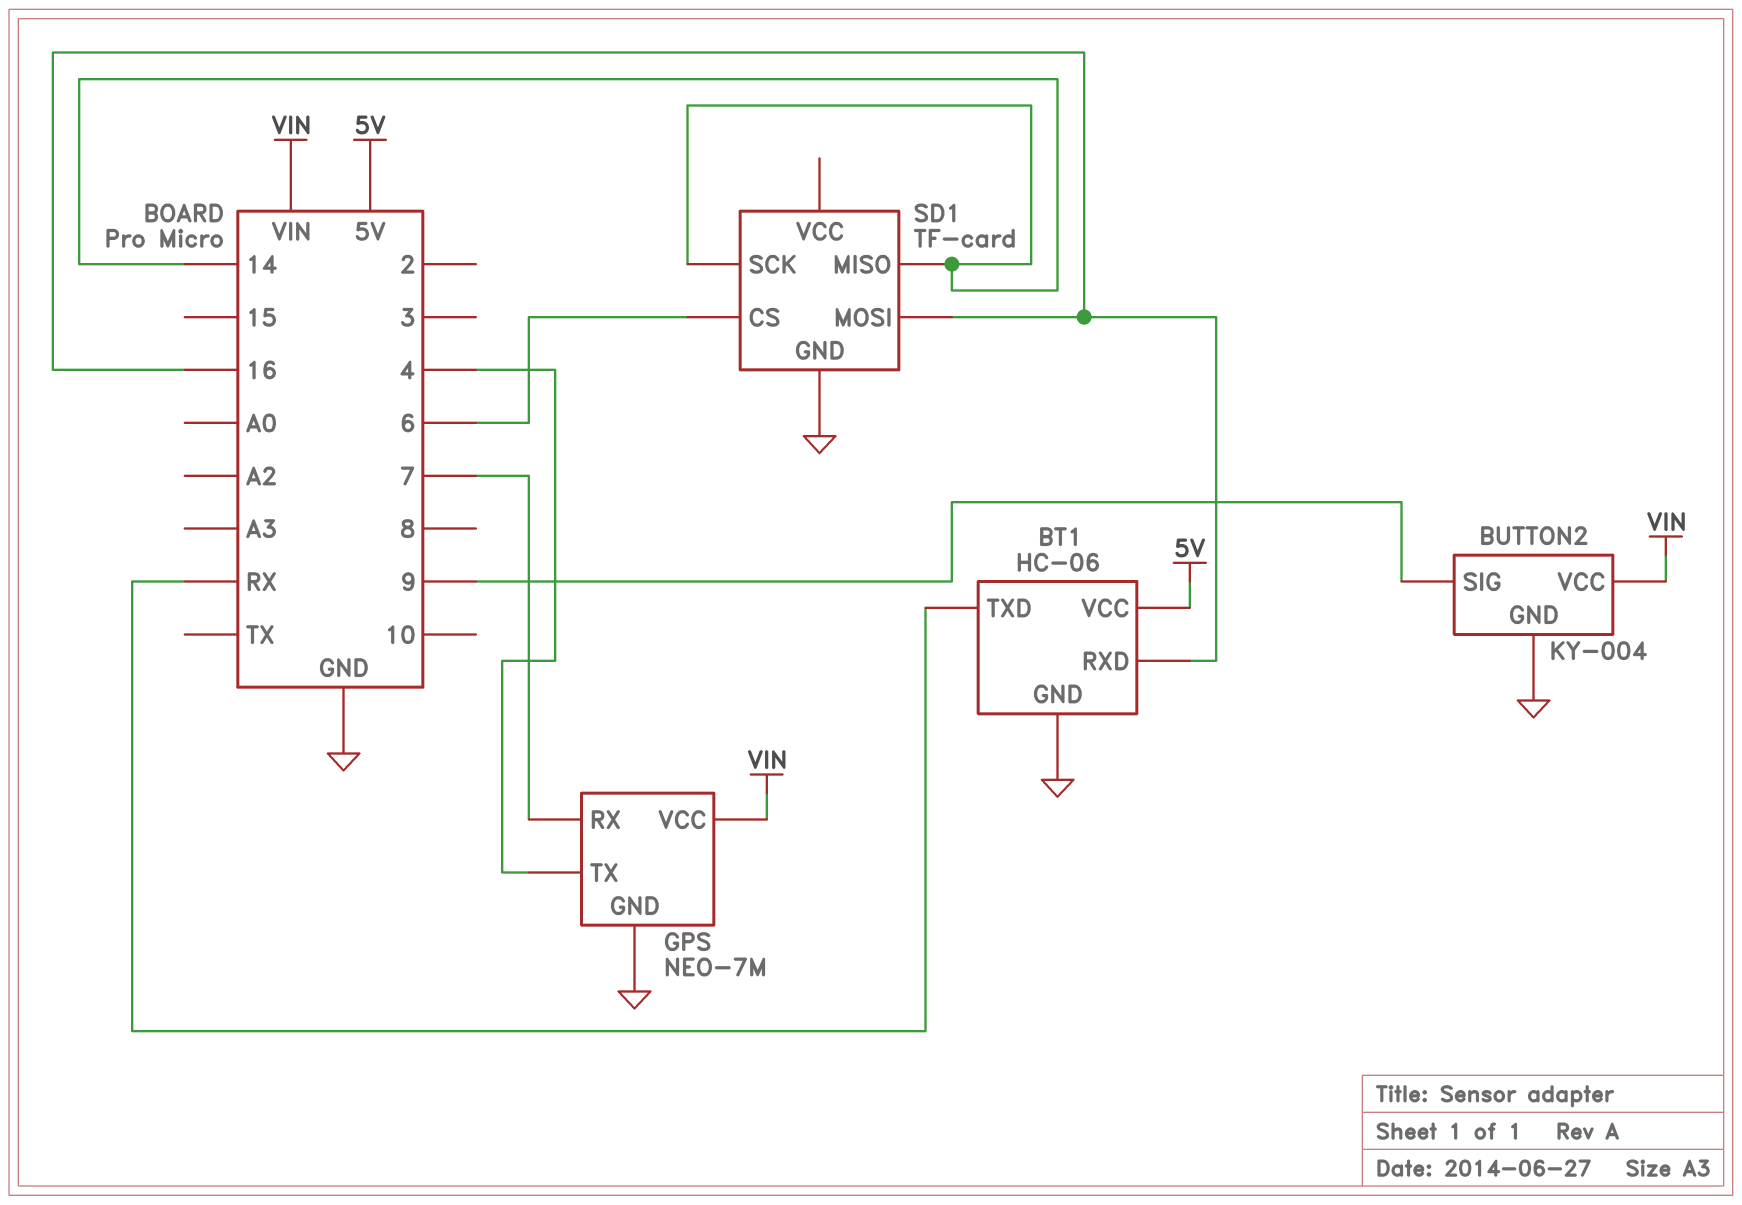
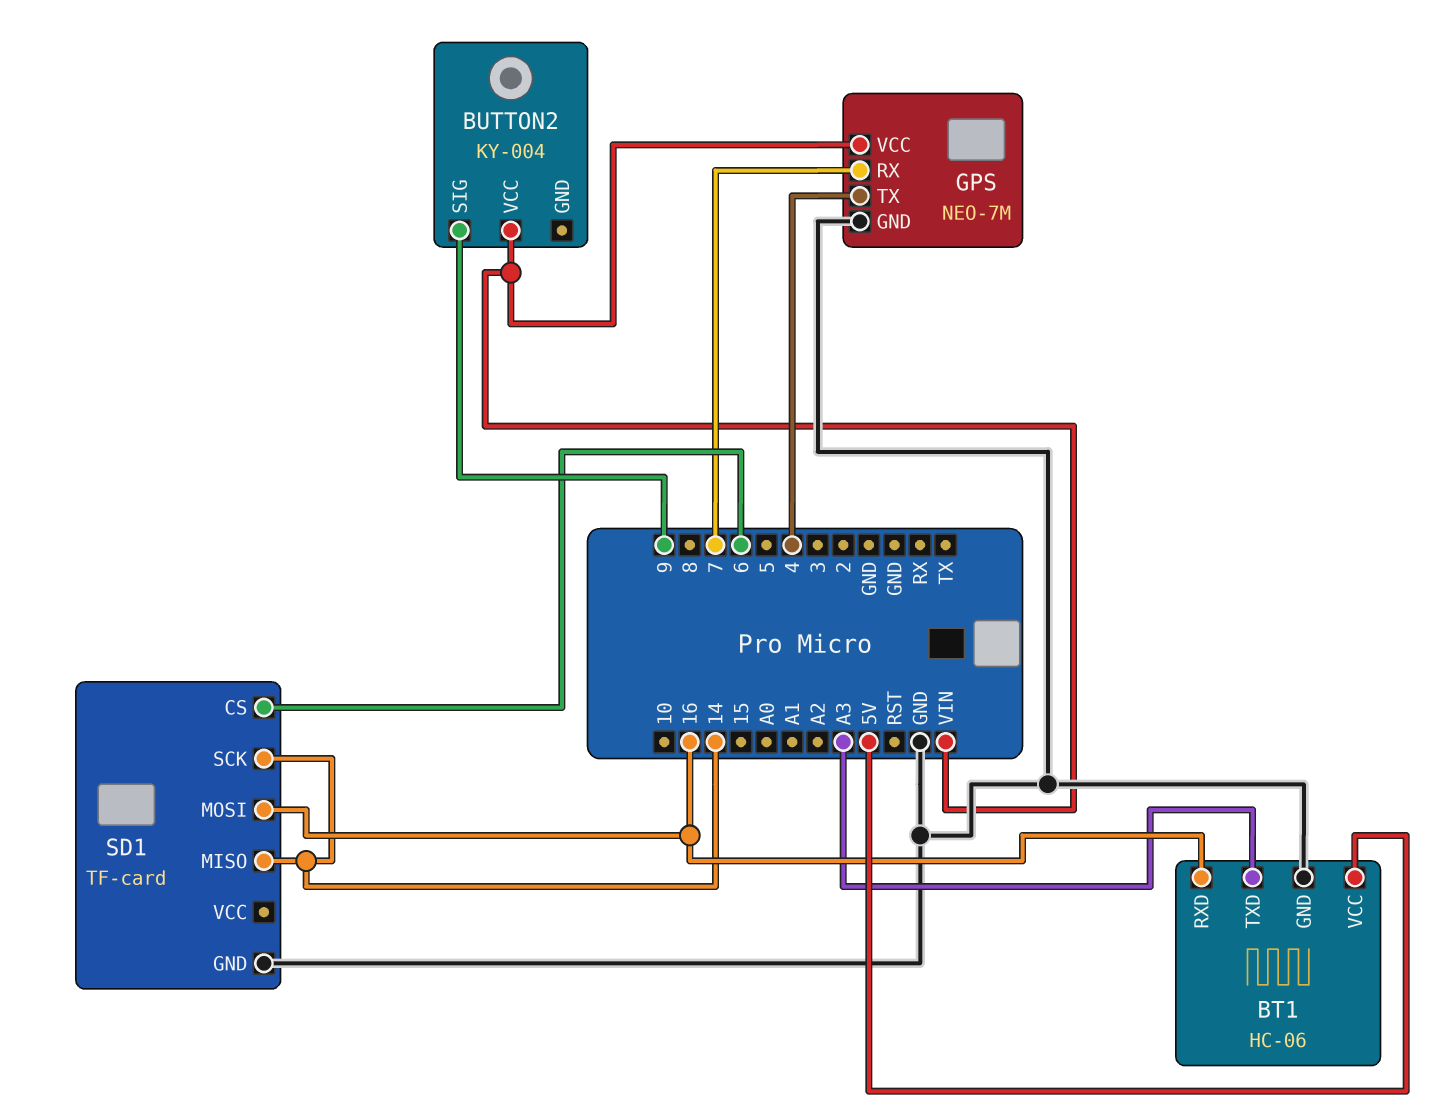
BT1 pin TXD: RX -> A3
BUTTON2 pin GND: GND -> none

